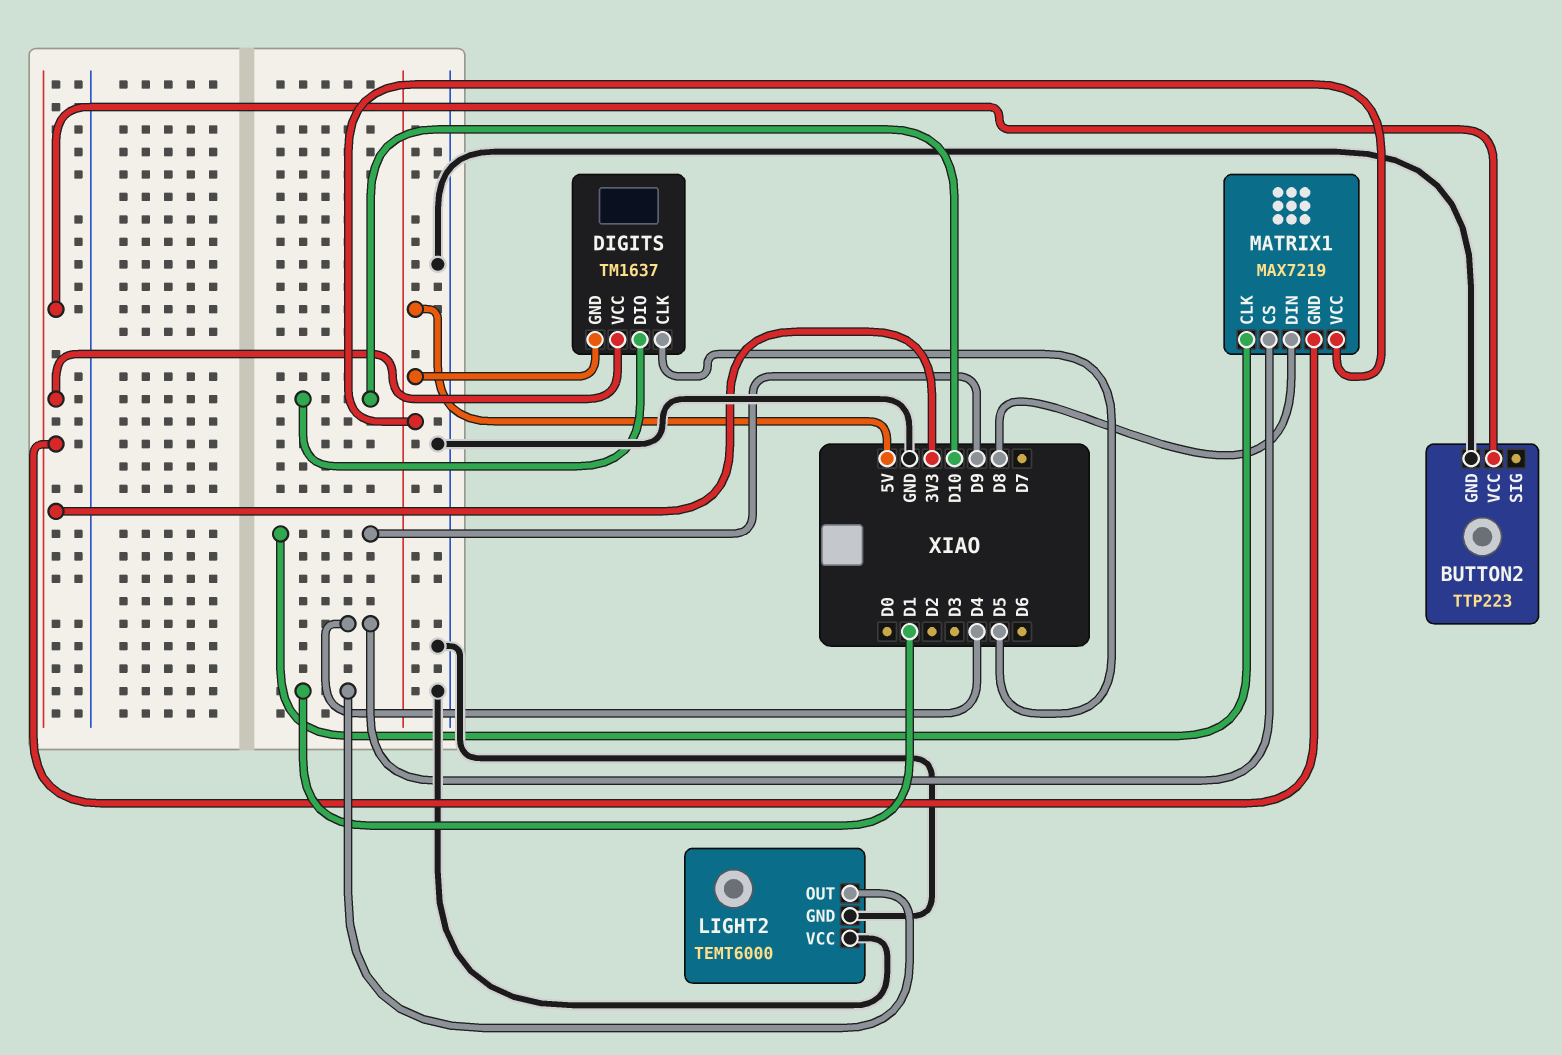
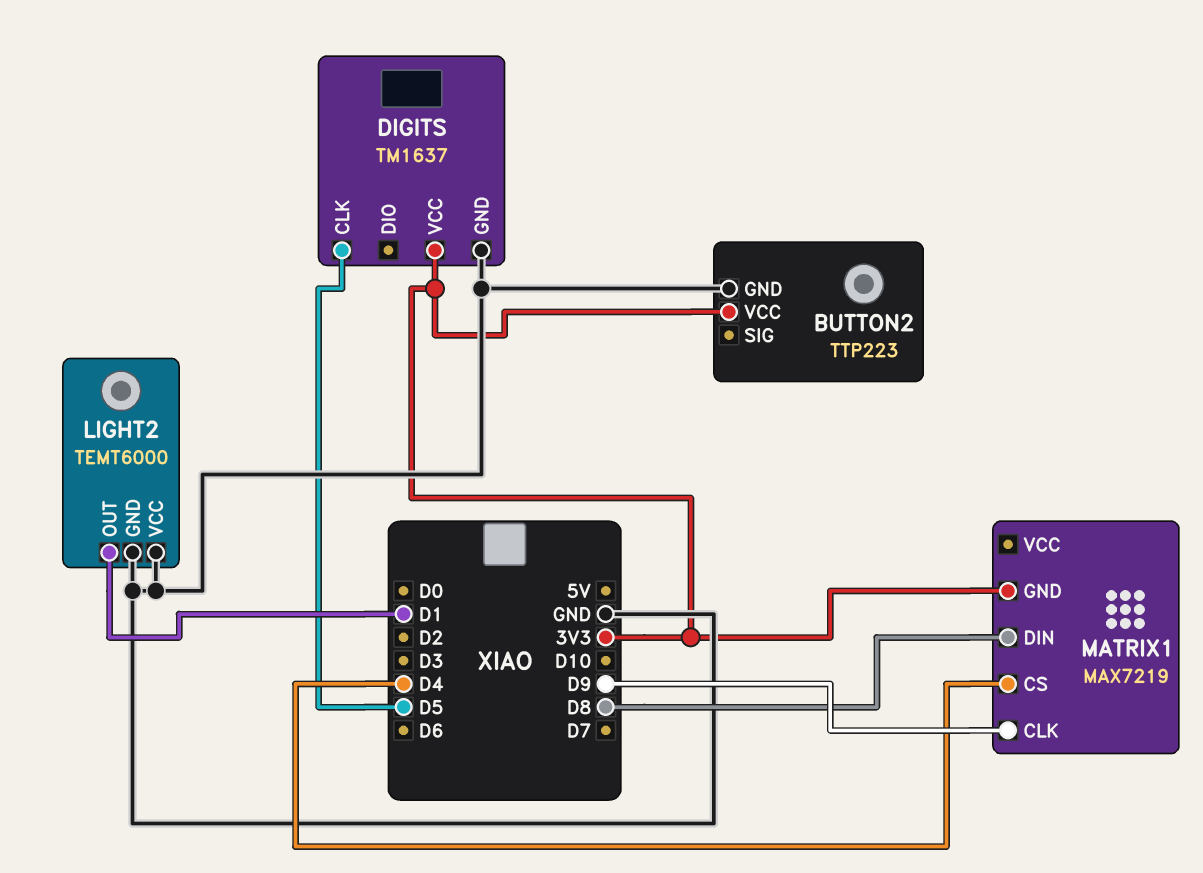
DIGITS pin DIO: D10 -> none
DIGITS pin GND: 5V -> GND
MATRIX1 pin VCC: 5V -> none

